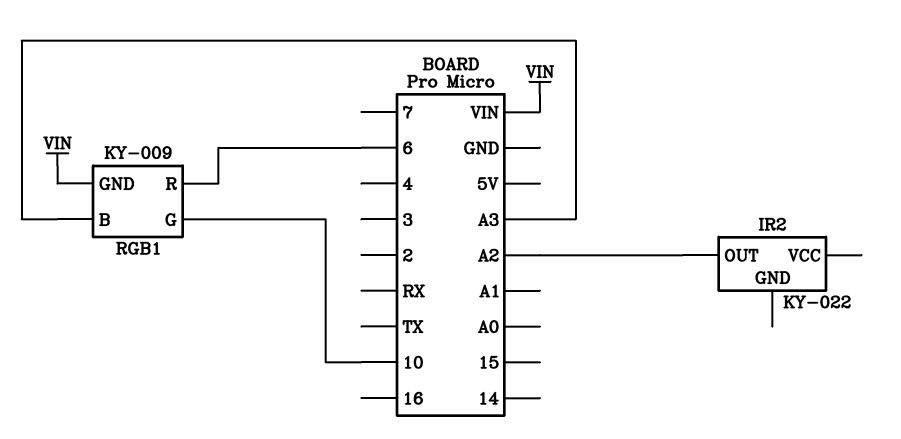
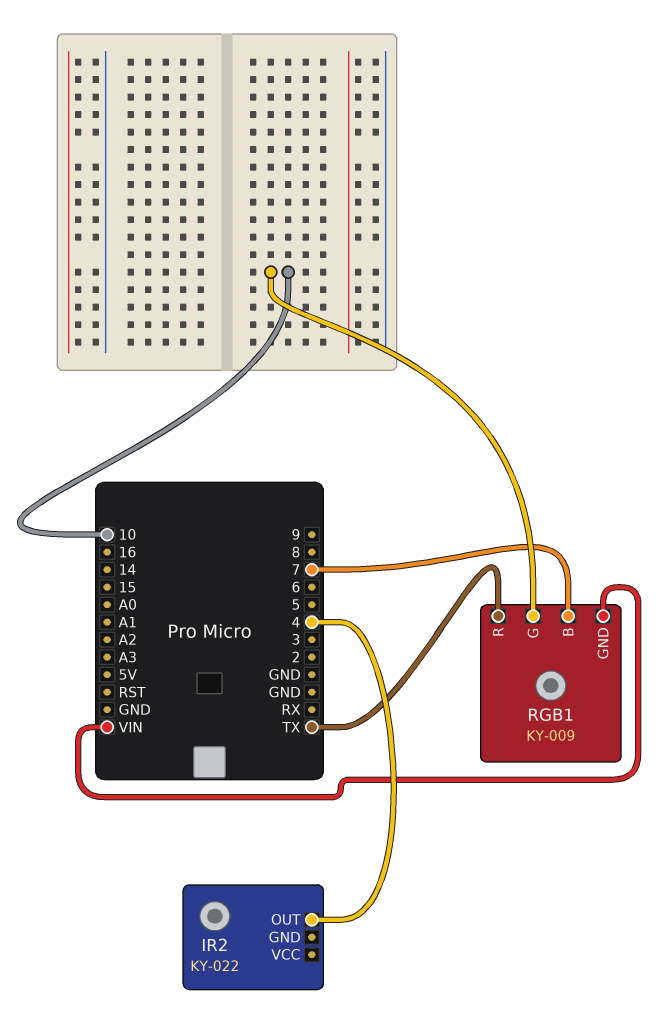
IR2 pin OUT: A2 -> 4
RGB1 pin B: A3 -> 7
RGB1 pin R: 6 -> TX

